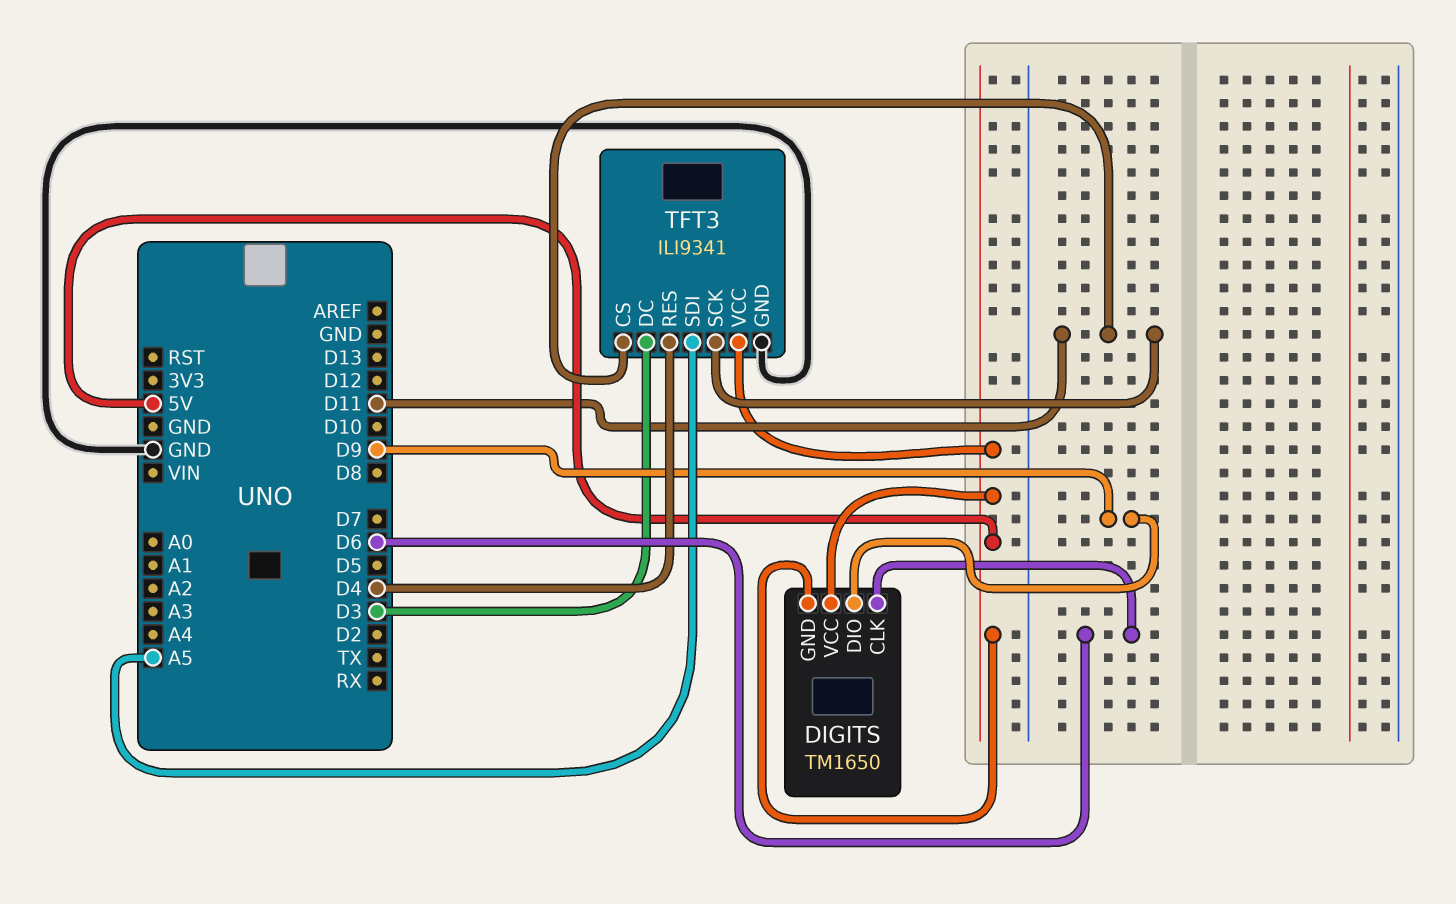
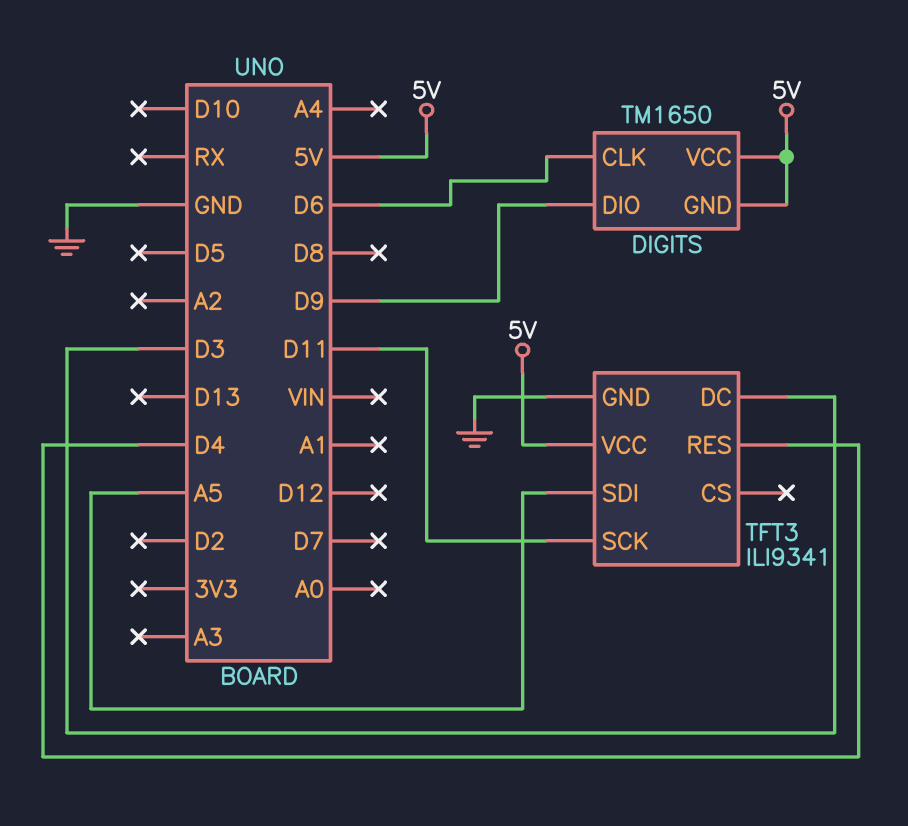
TFT3 pin CS: D11 -> none

